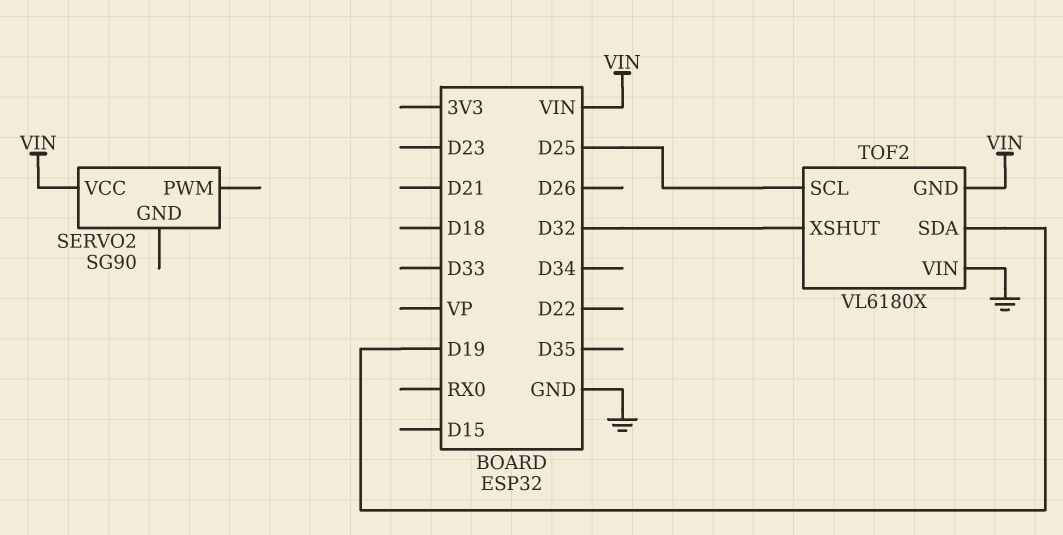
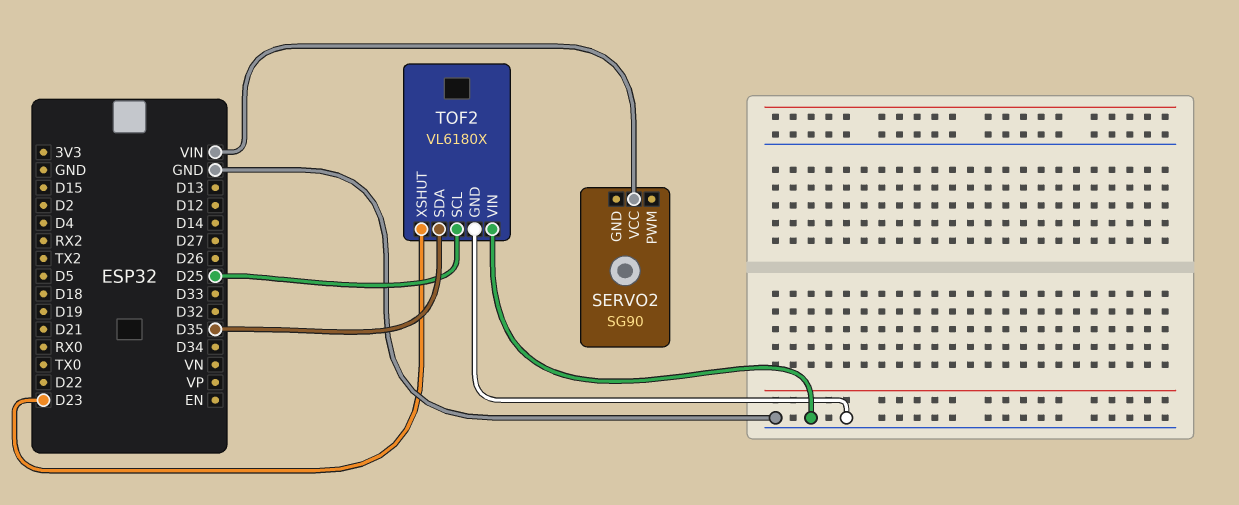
TOF2 pin GND: VIN -> GND
TOF2 pin SDA: D19 -> D35
TOF2 pin XSHUT: D32 -> D23

